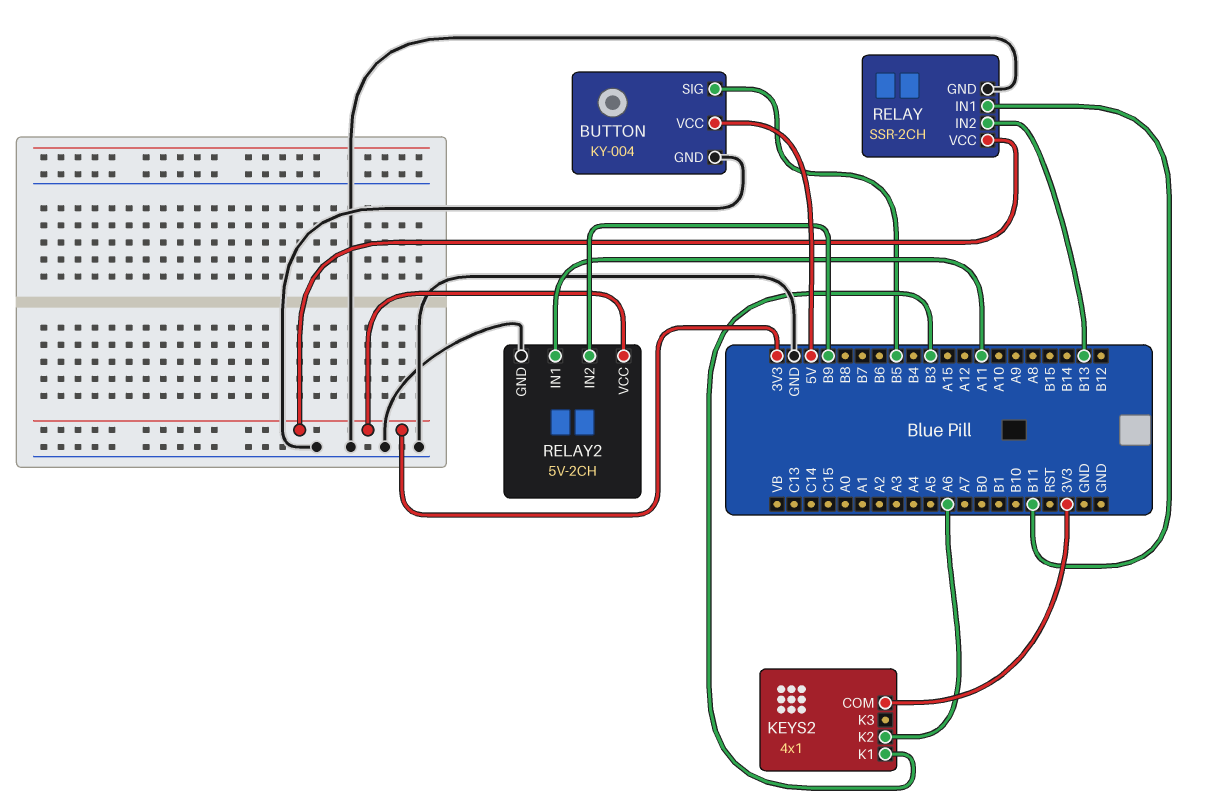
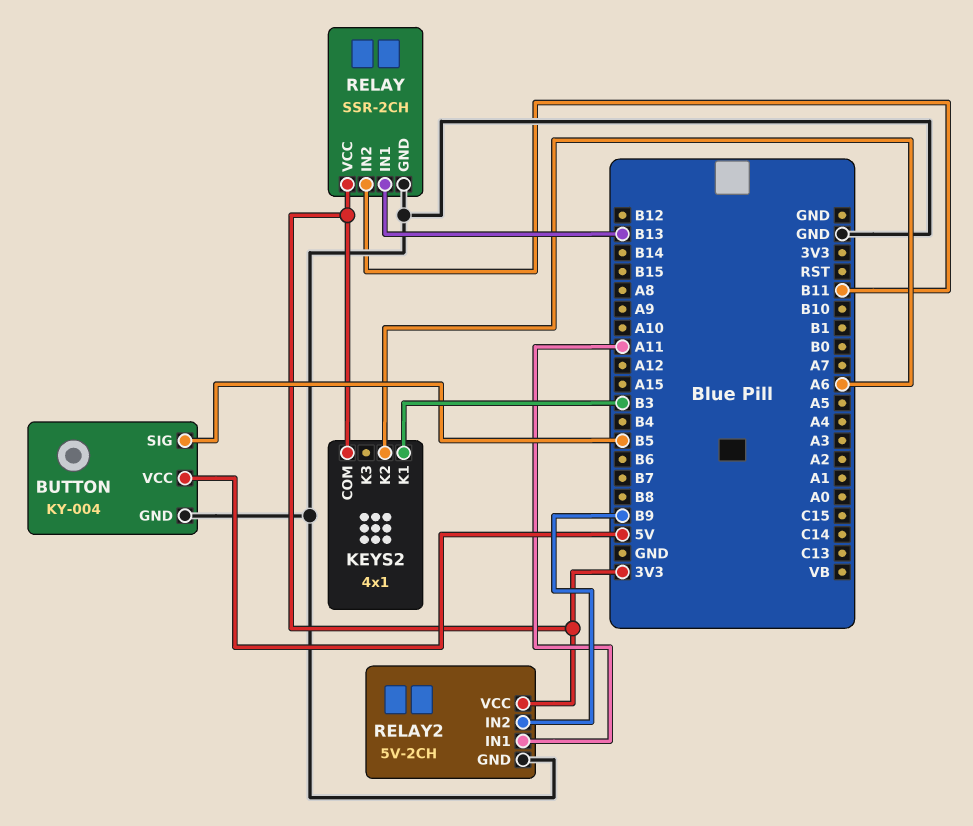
RELAY pin IN1: B11 -> B13
RELAY pin IN2: B13 -> B11

